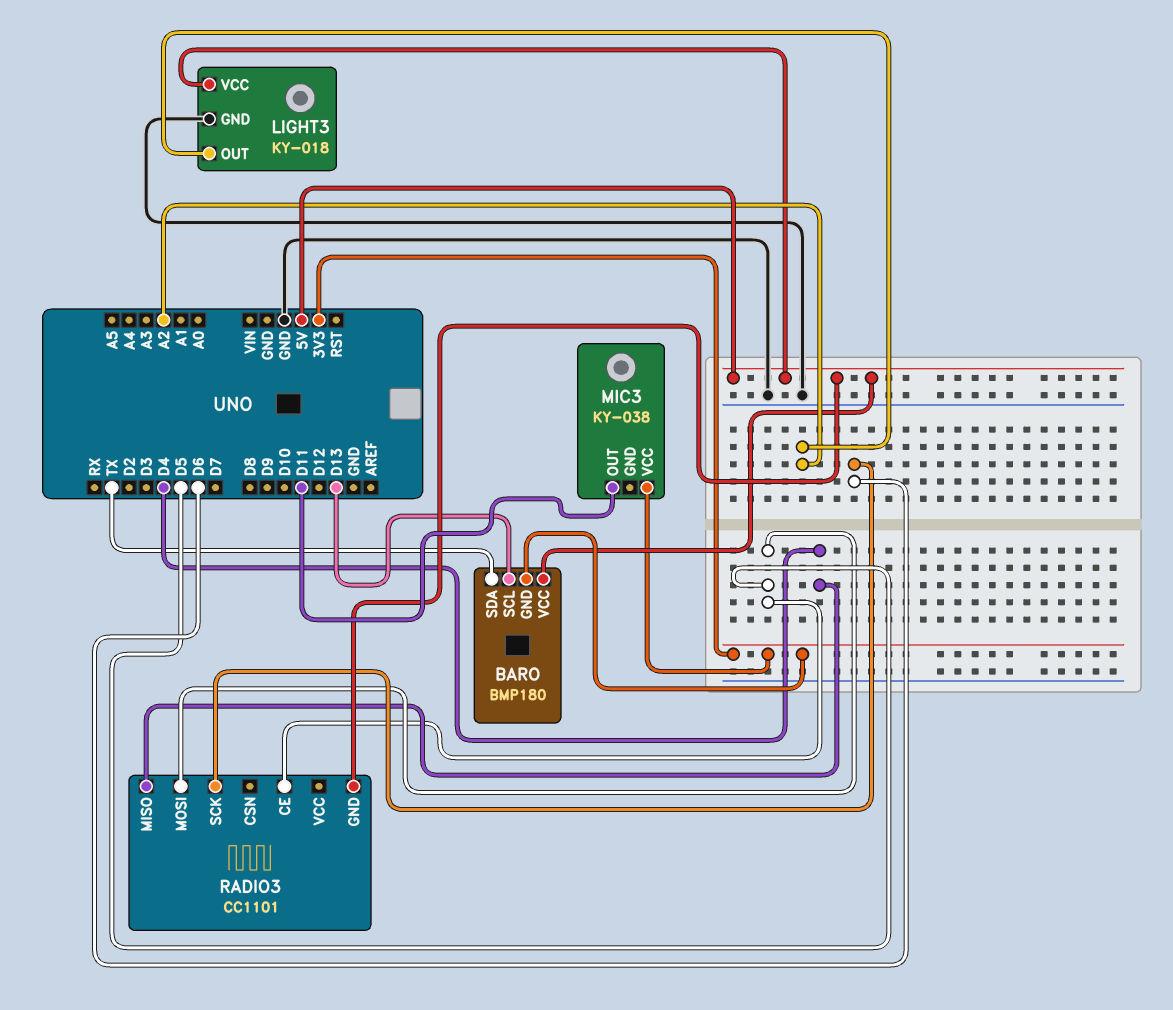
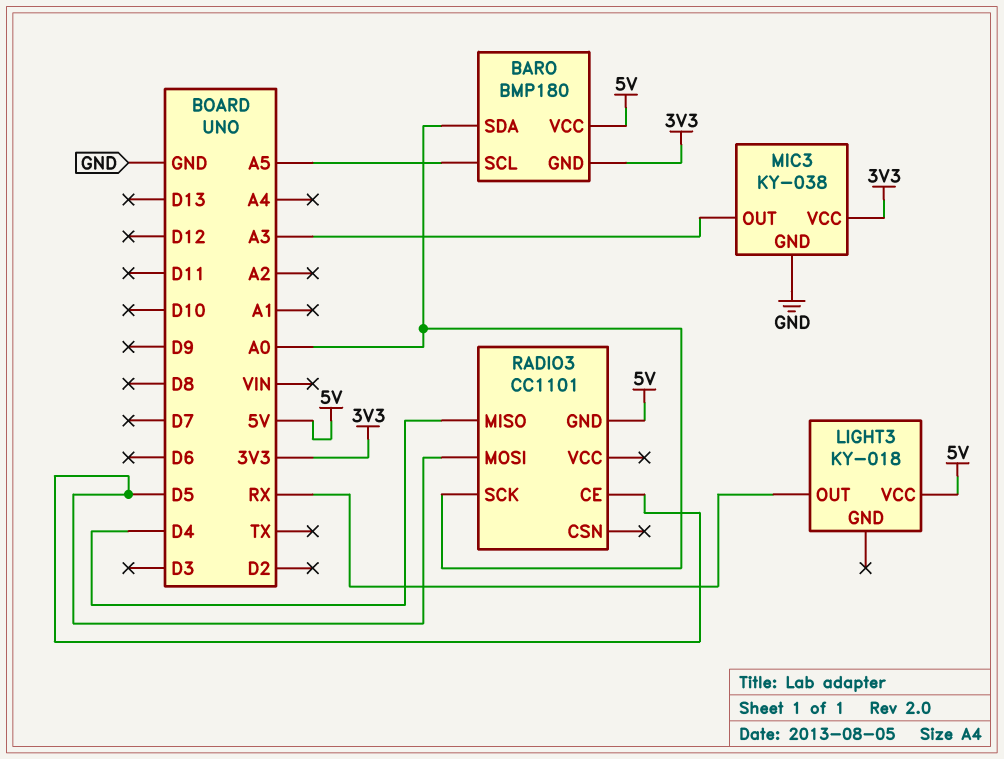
BARO pin SCL: D13 -> A5
BARO pin SDA: TX -> A0
LIGHT3 pin GND: GND -> none
LIGHT3 pin OUT: A2 -> RX
MIC3 pin GND: none -> GND
MIC3 pin OUT: D11 -> A3
RADIO3 pin SCK: D6 -> A0

